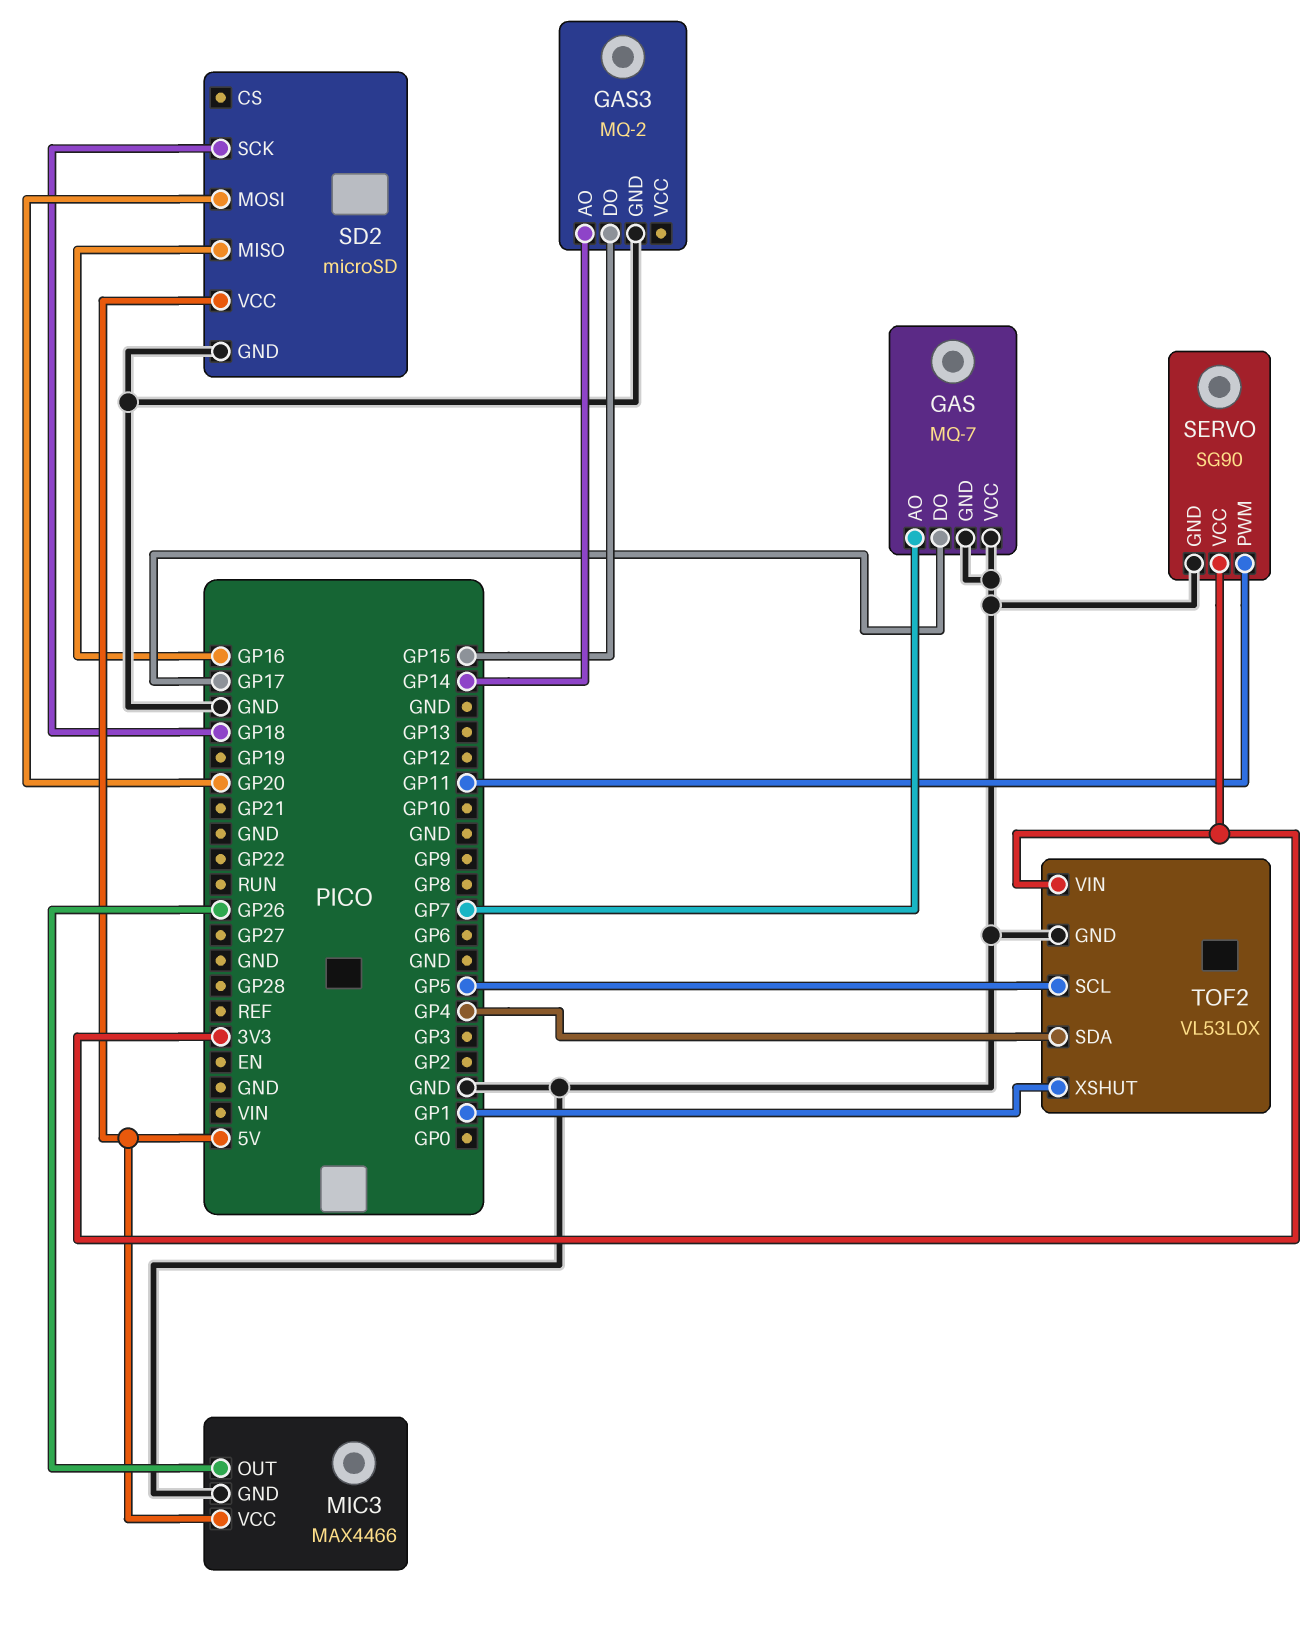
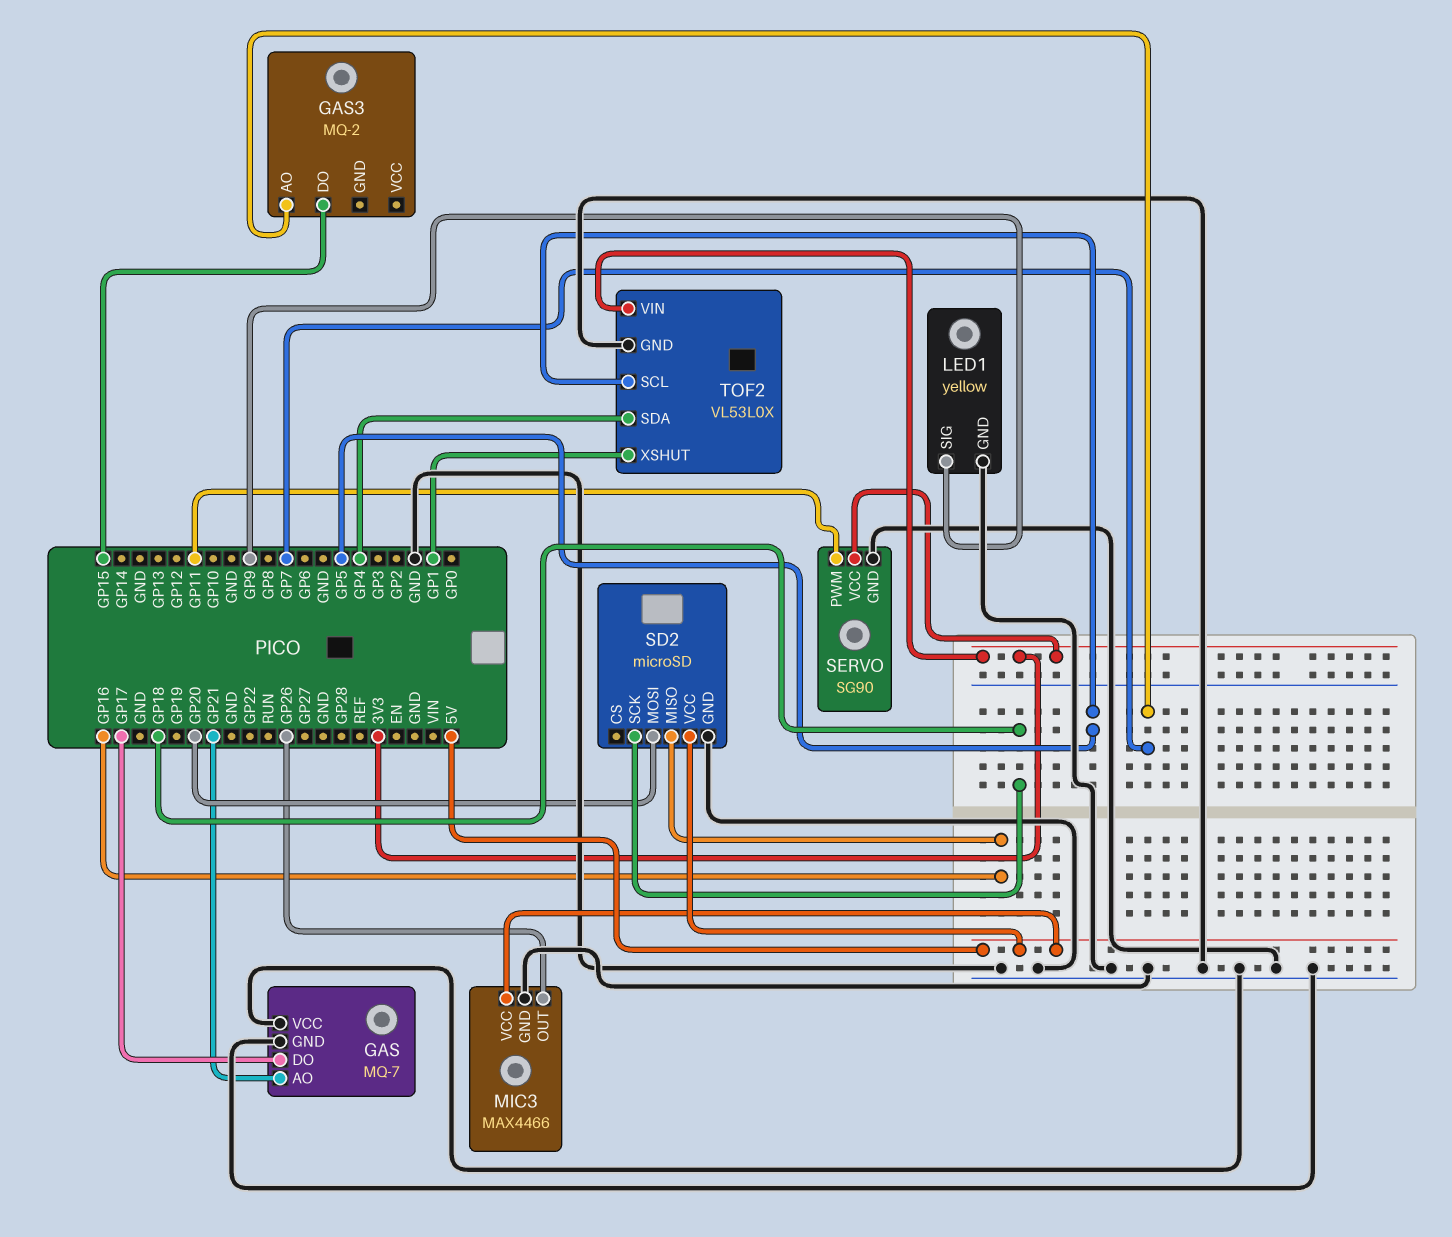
GAS pin AO: GP7 -> GP21
GAS3 pin AO: GP14 -> GP7
GAS3 pin GND: GND -> none
LED1: none -> yellow
LED1 pin GND: none -> GND
LED1 pin SIG: none -> GP9

